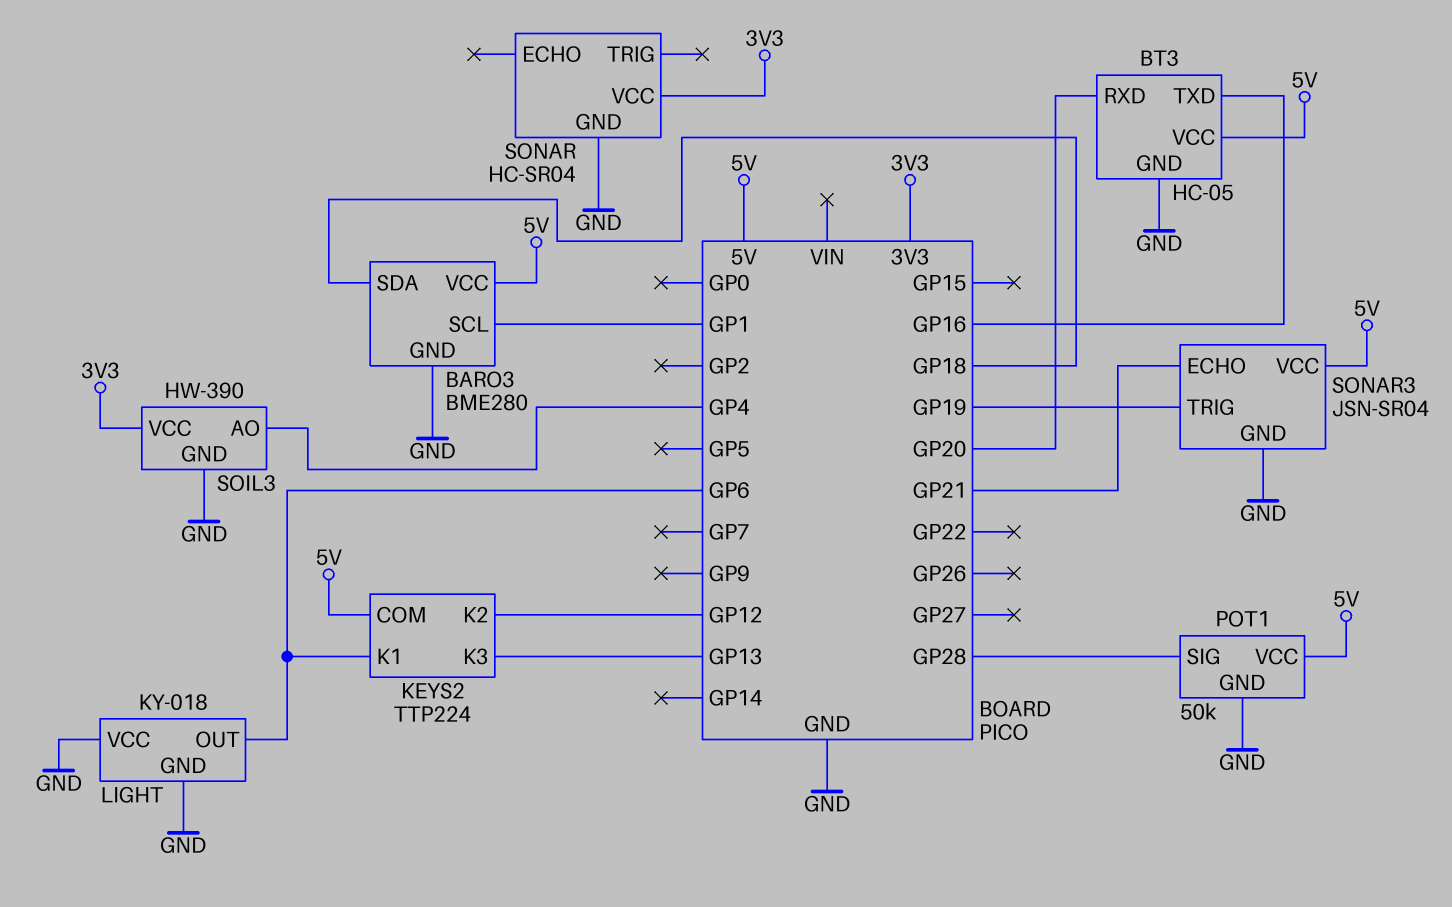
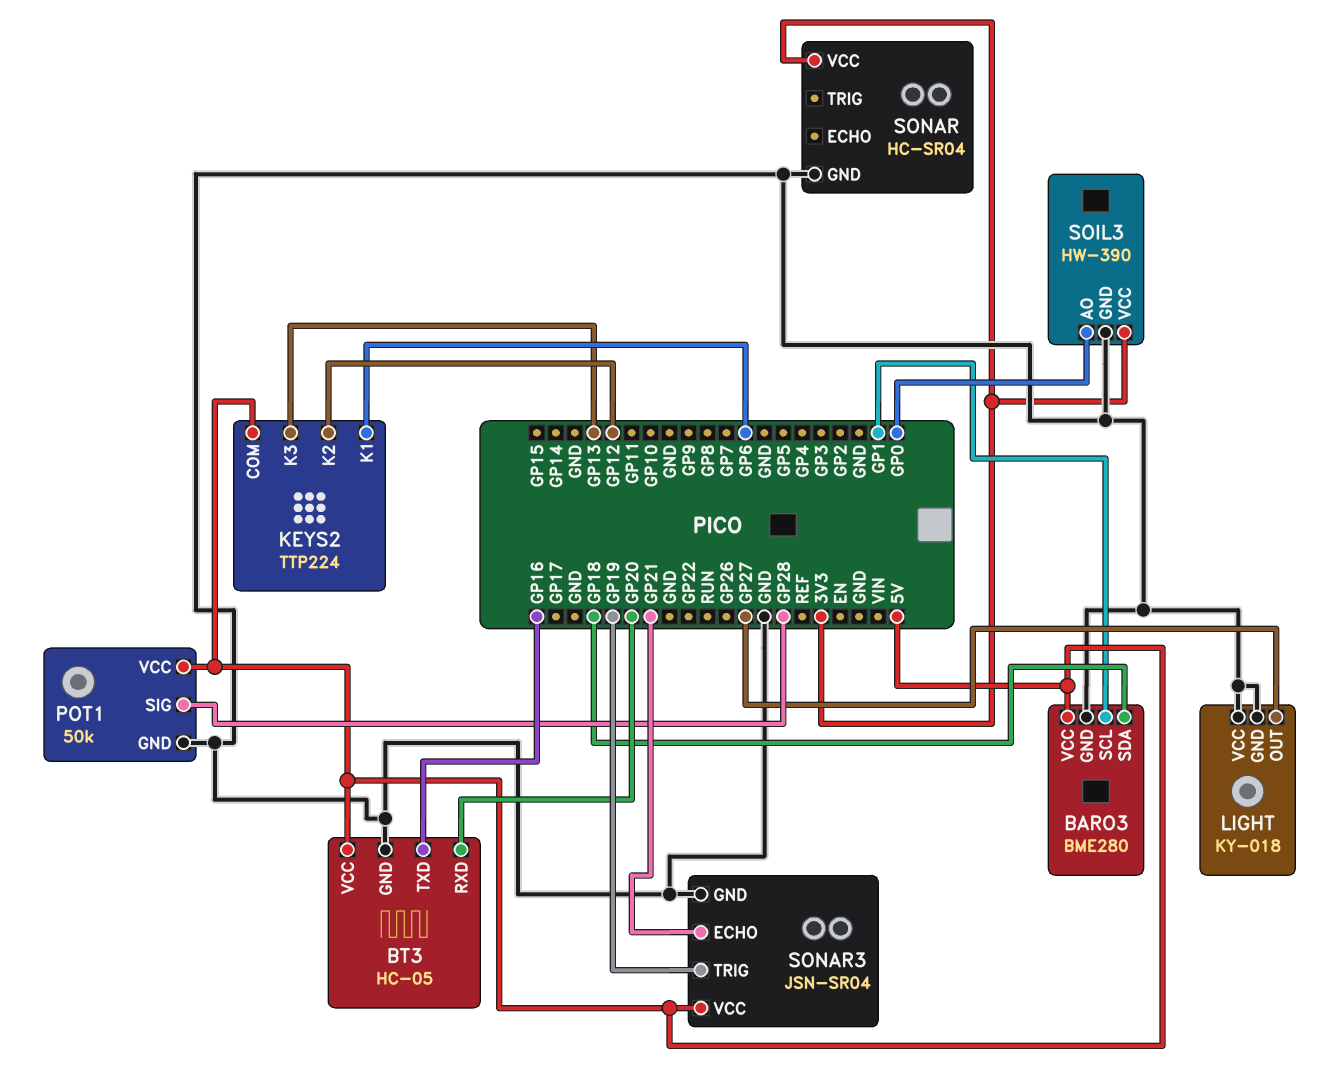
LIGHT pin OUT: GP6 -> GP27
SOIL3 pin AO: GP4 -> GP0

